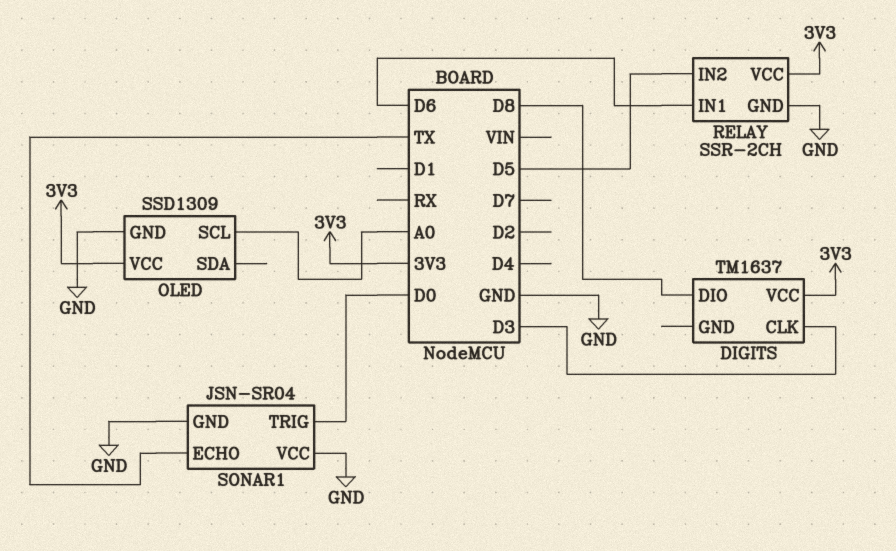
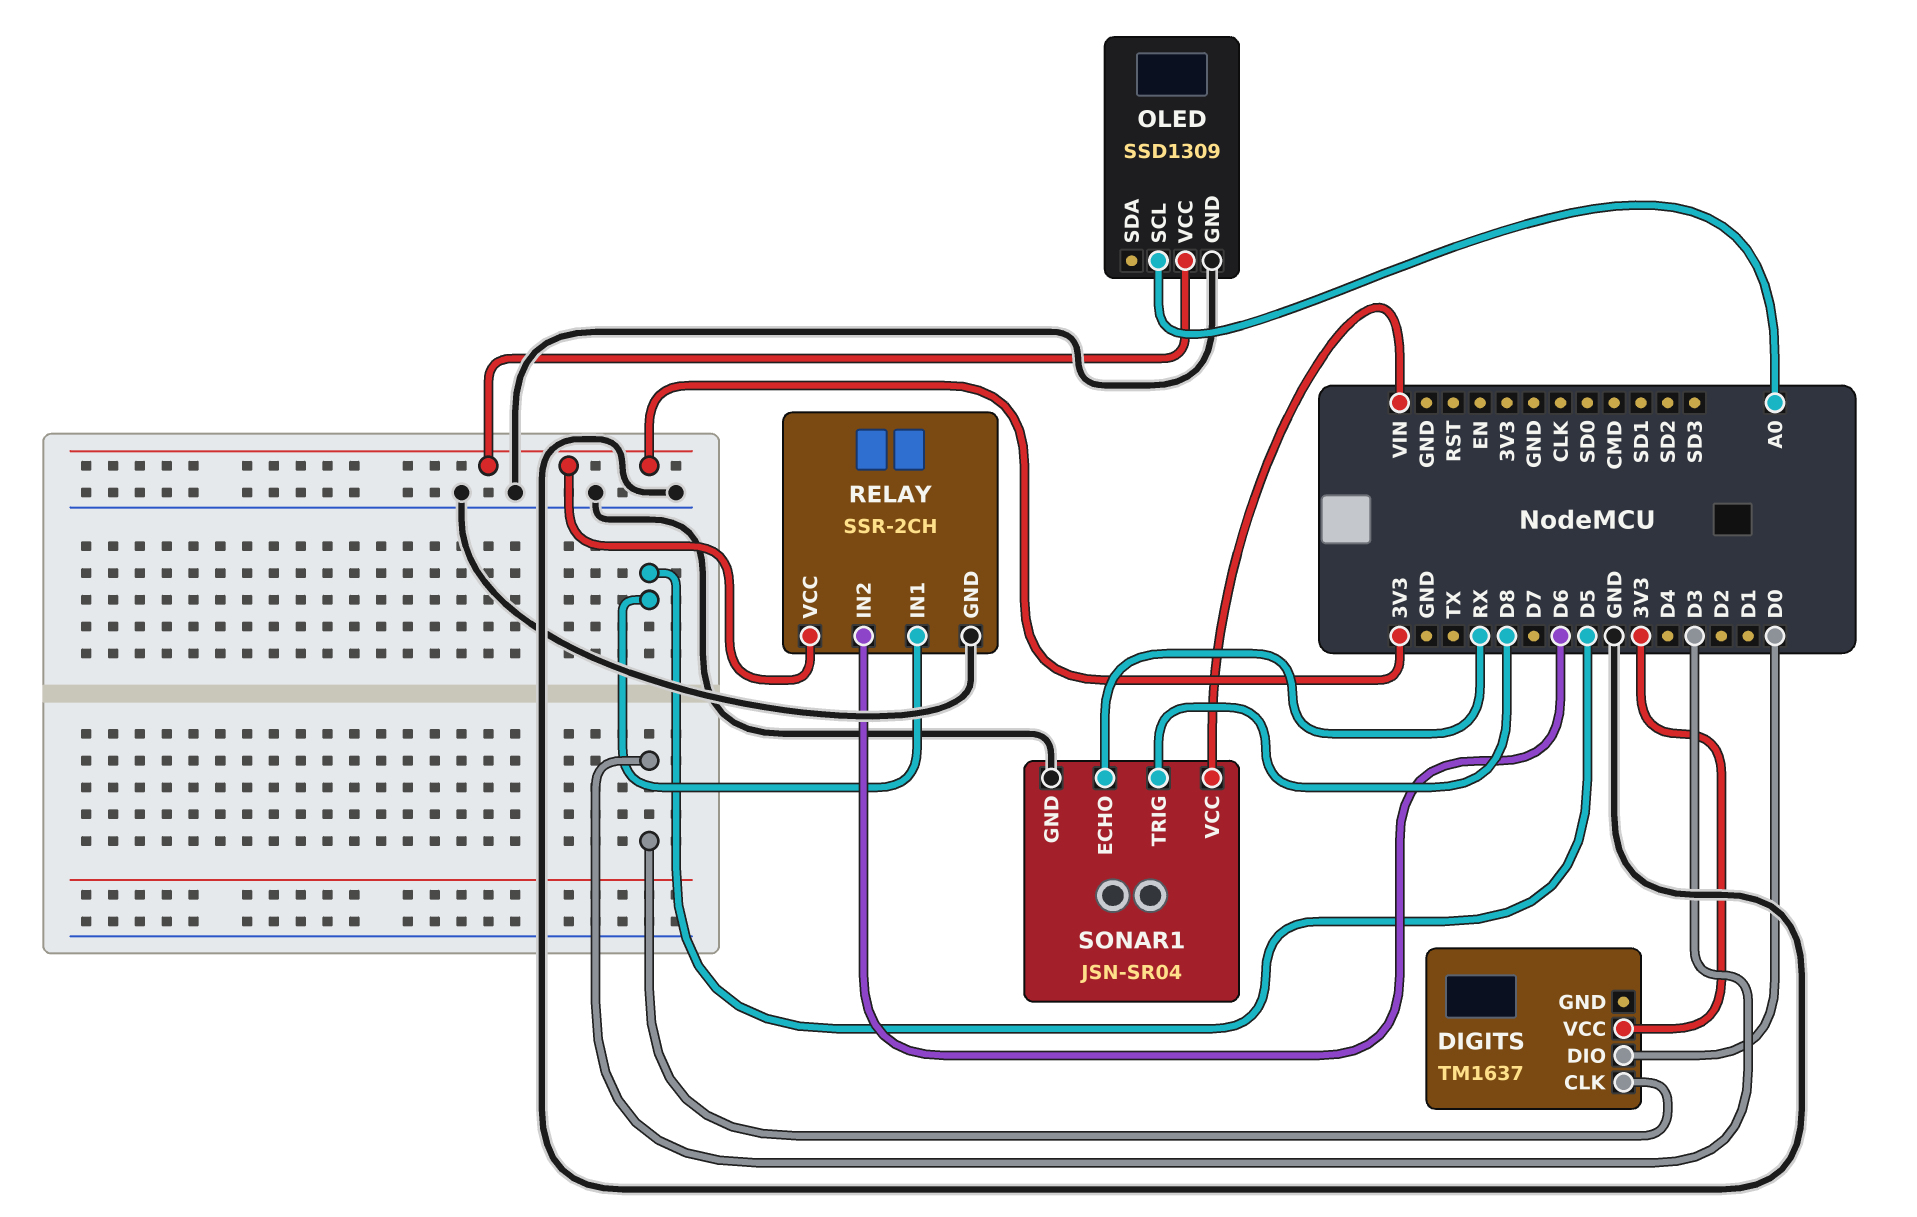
DIGITS pin DIO: D8 -> D0
RELAY pin IN1: D6 -> D5
RELAY pin IN2: D5 -> D6
SONAR1 pin ECHO: TX -> RX
SONAR1 pin TRIG: D0 -> D8
SONAR1 pin VCC: GND -> VIN

